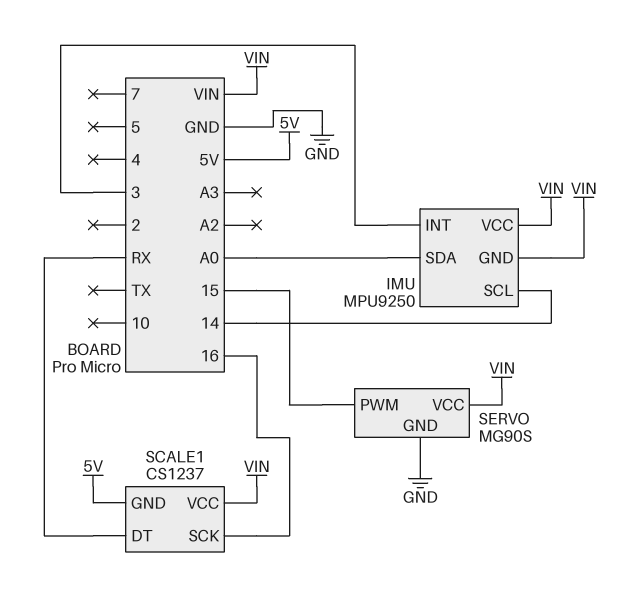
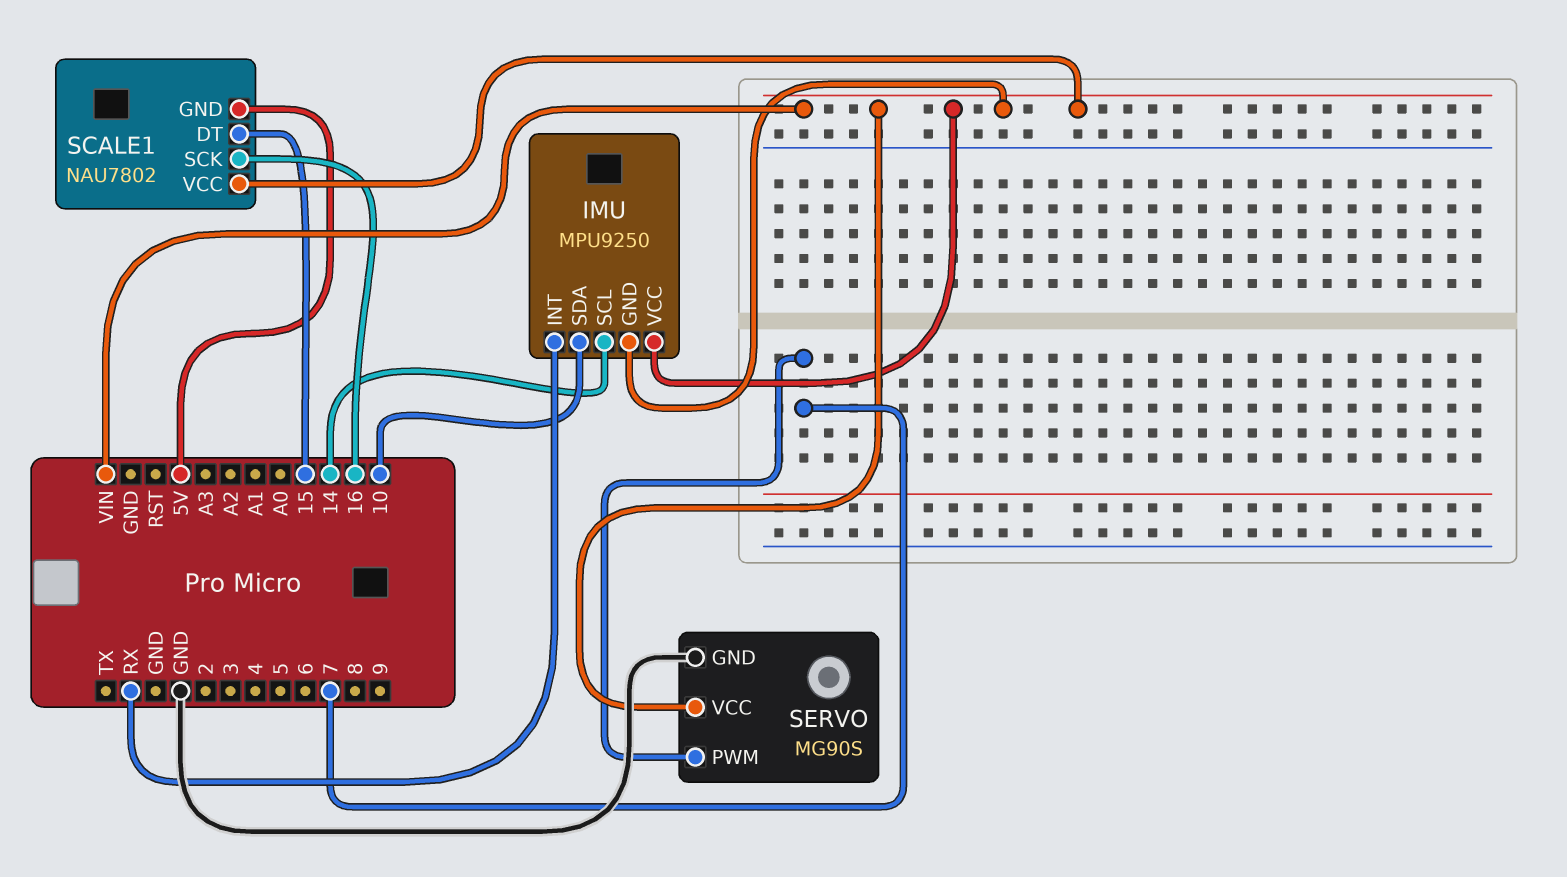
IMU pin INT: 3 -> RX
IMU pin SDA: A0 -> 10
SCALE1: CS1237 -> NAU7802
SCALE1 pin DT: RX -> 15
SERVO pin PWM: 15 -> 7

